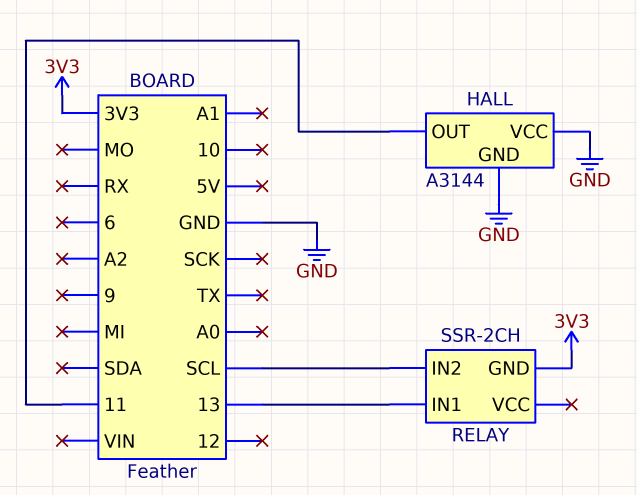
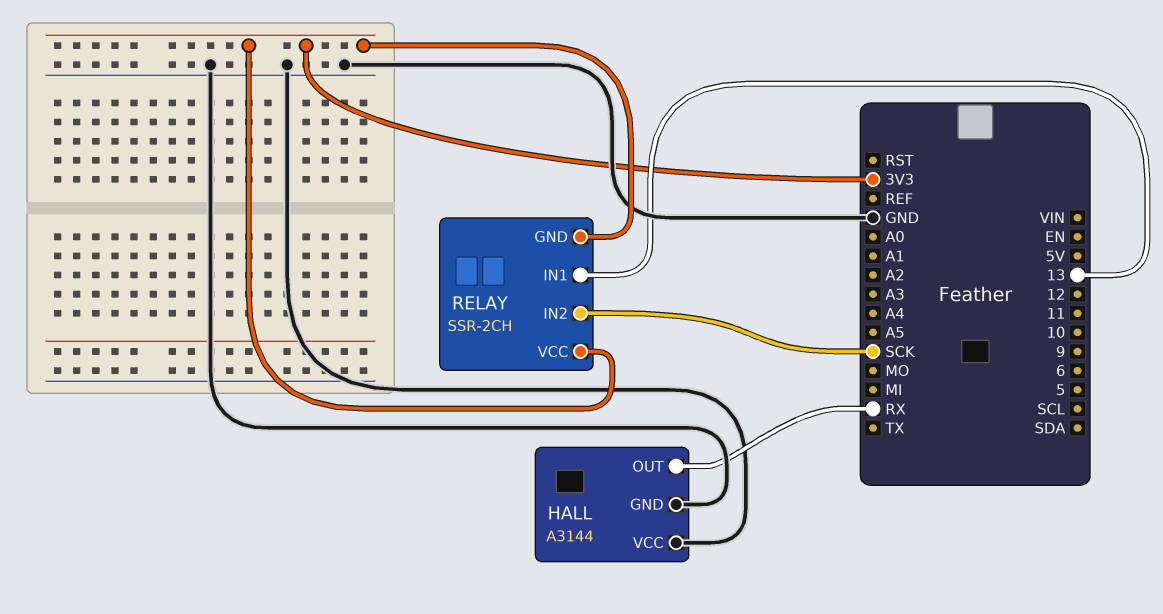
HALL pin OUT: 11 -> RX
RELAY pin IN2: SCL -> SCK
RELAY pin VCC: none -> 3V3

